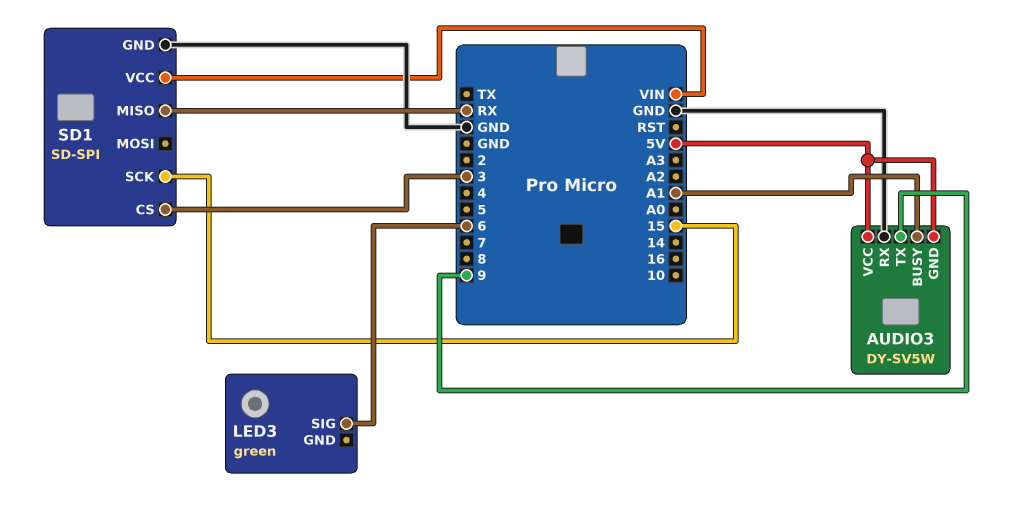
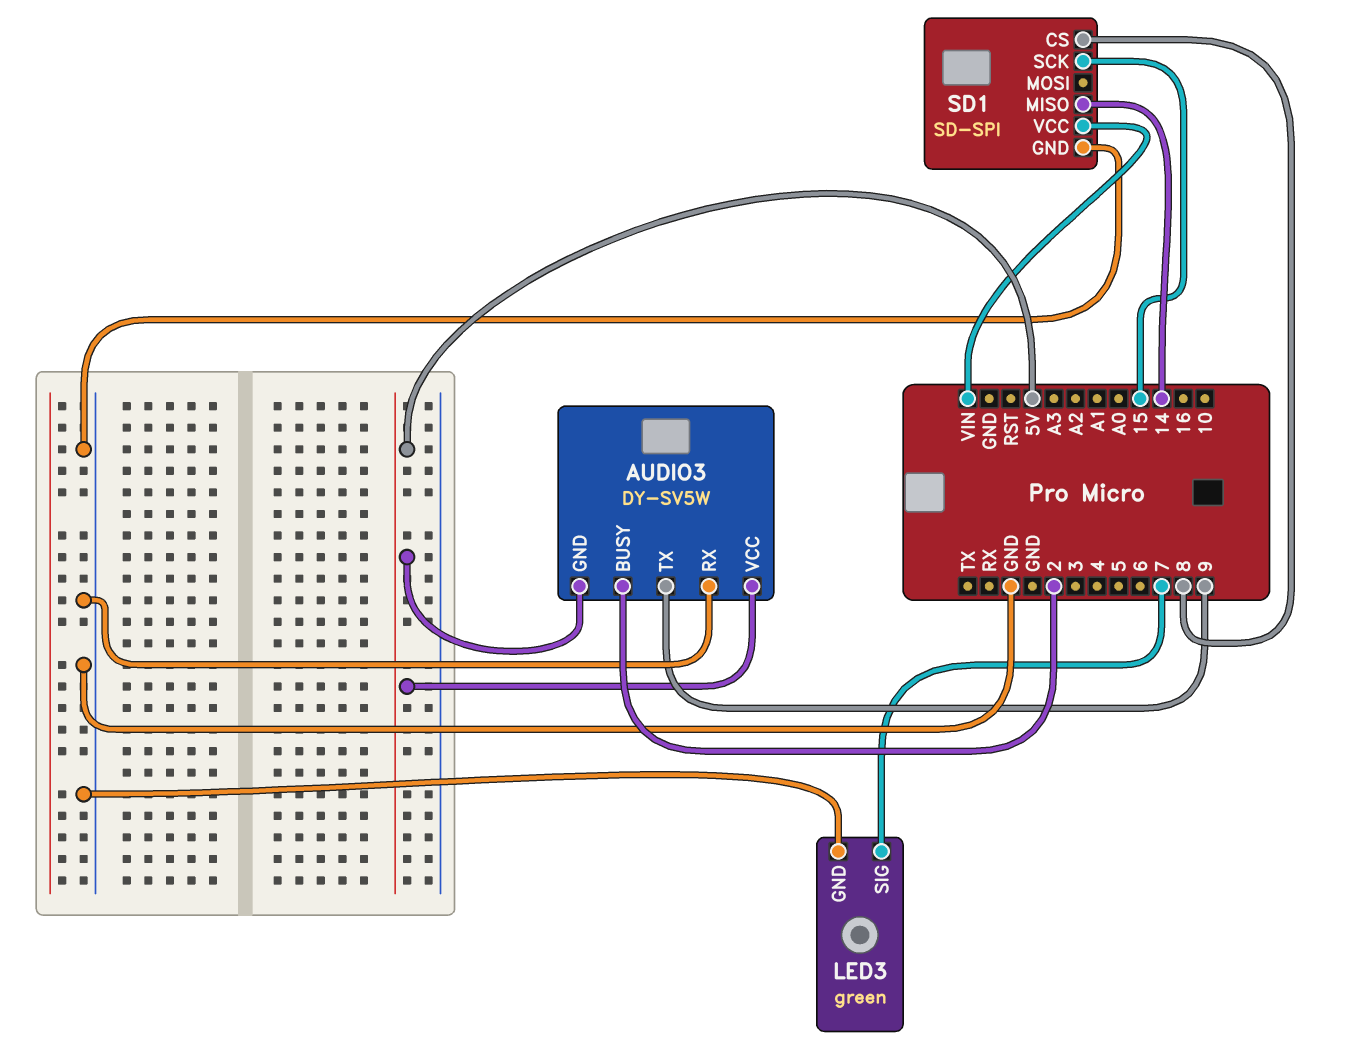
AUDIO3 pin BUSY: A1 -> 2
LED3 pin GND: none -> GND
LED3 pin SIG: 6 -> 7
SD1 pin CS: 3 -> 8
SD1 pin MISO: RX -> 14

